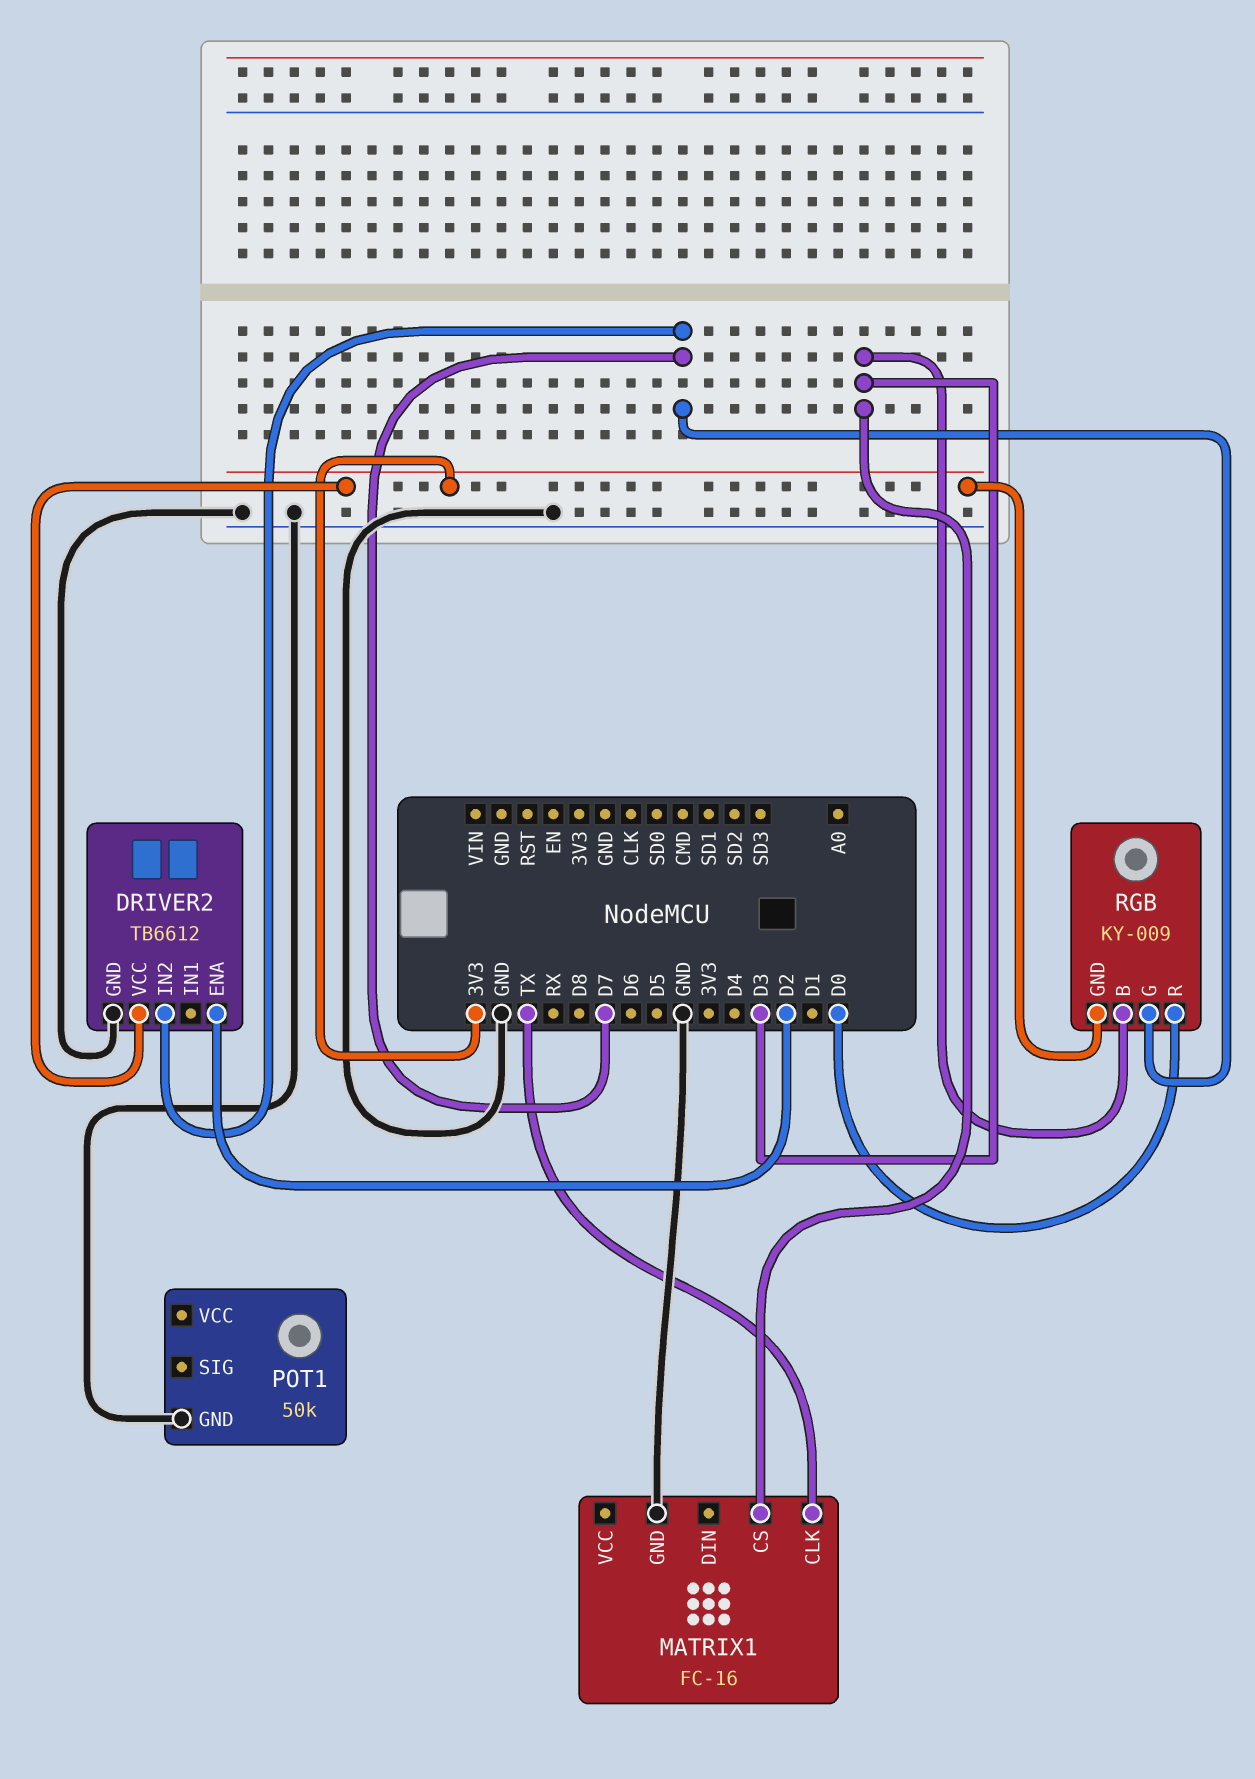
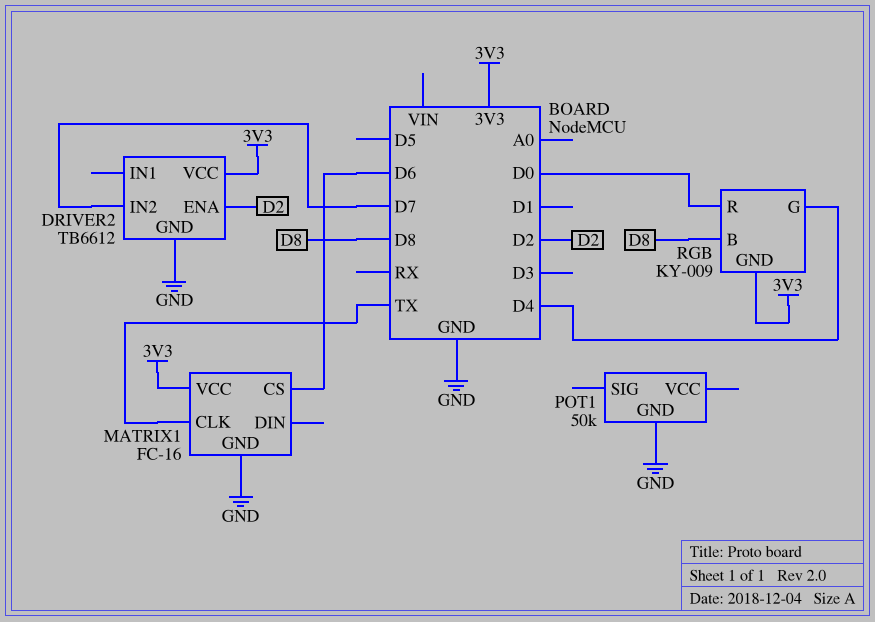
MATRIX1 pin CS: D3 -> D6
MATRIX1 pin VCC: none -> 3V3
RGB pin B: D3 -> D8
RGB pin G: D7 -> D4

